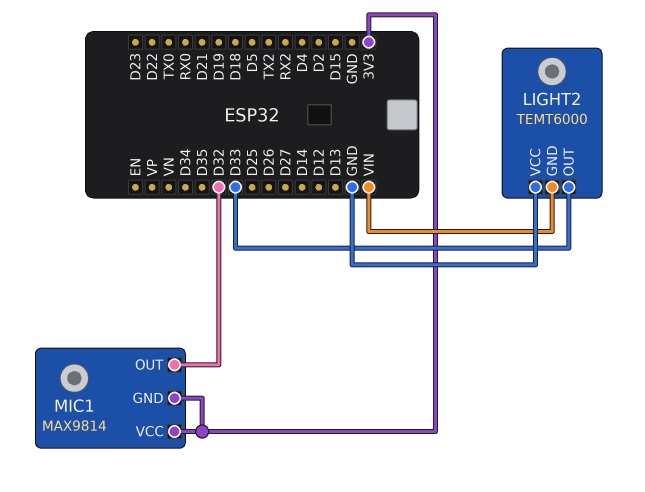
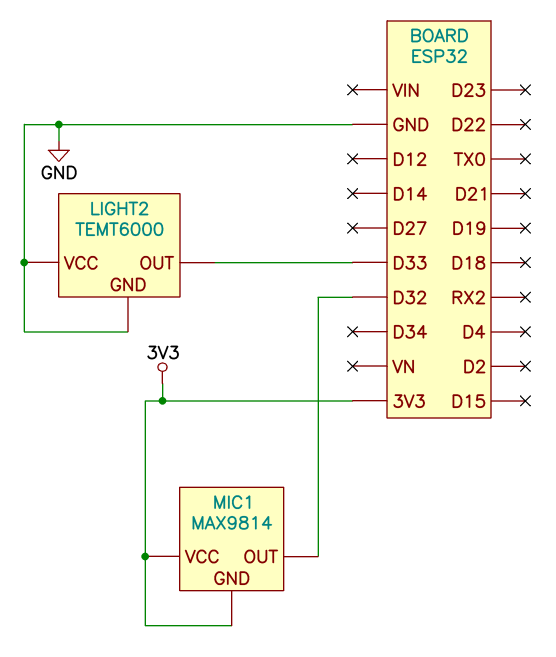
LIGHT2 pin GND: VIN -> GND

